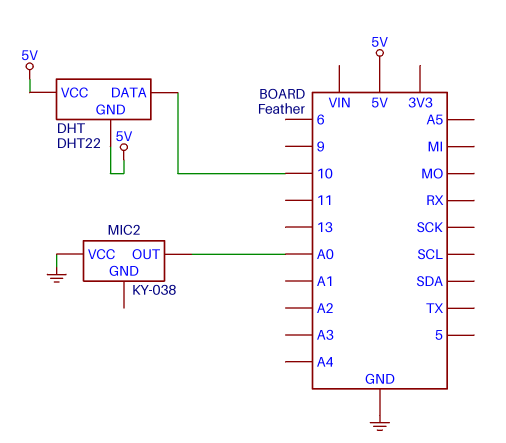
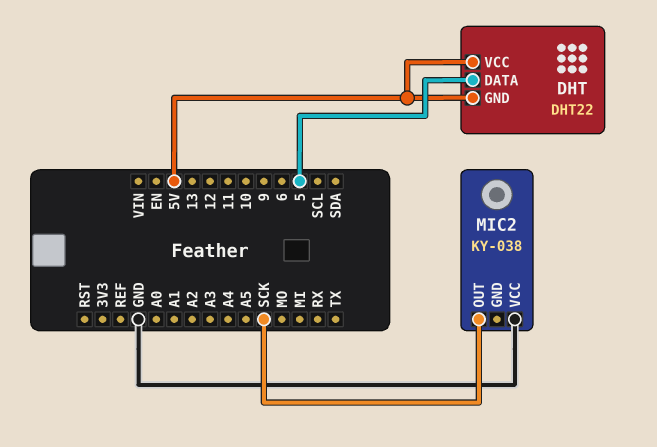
DHT pin DATA: 10 -> 5
MIC2 pin OUT: A0 -> SCK

